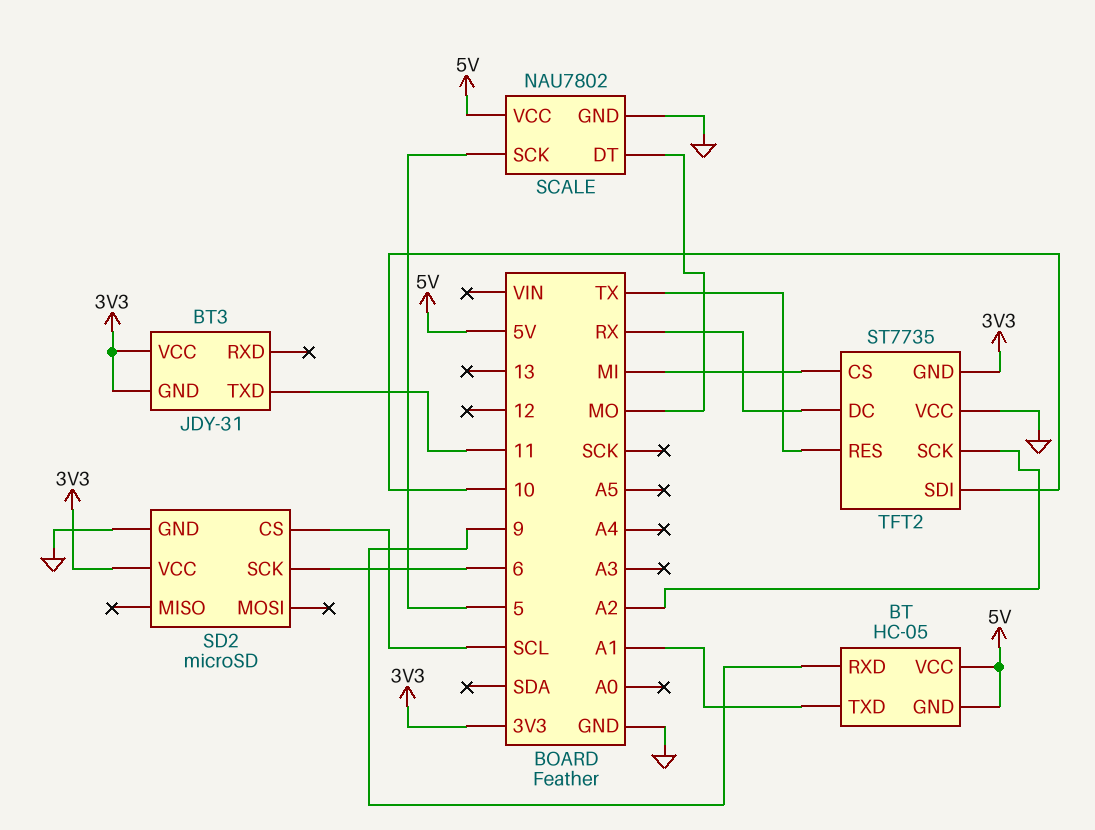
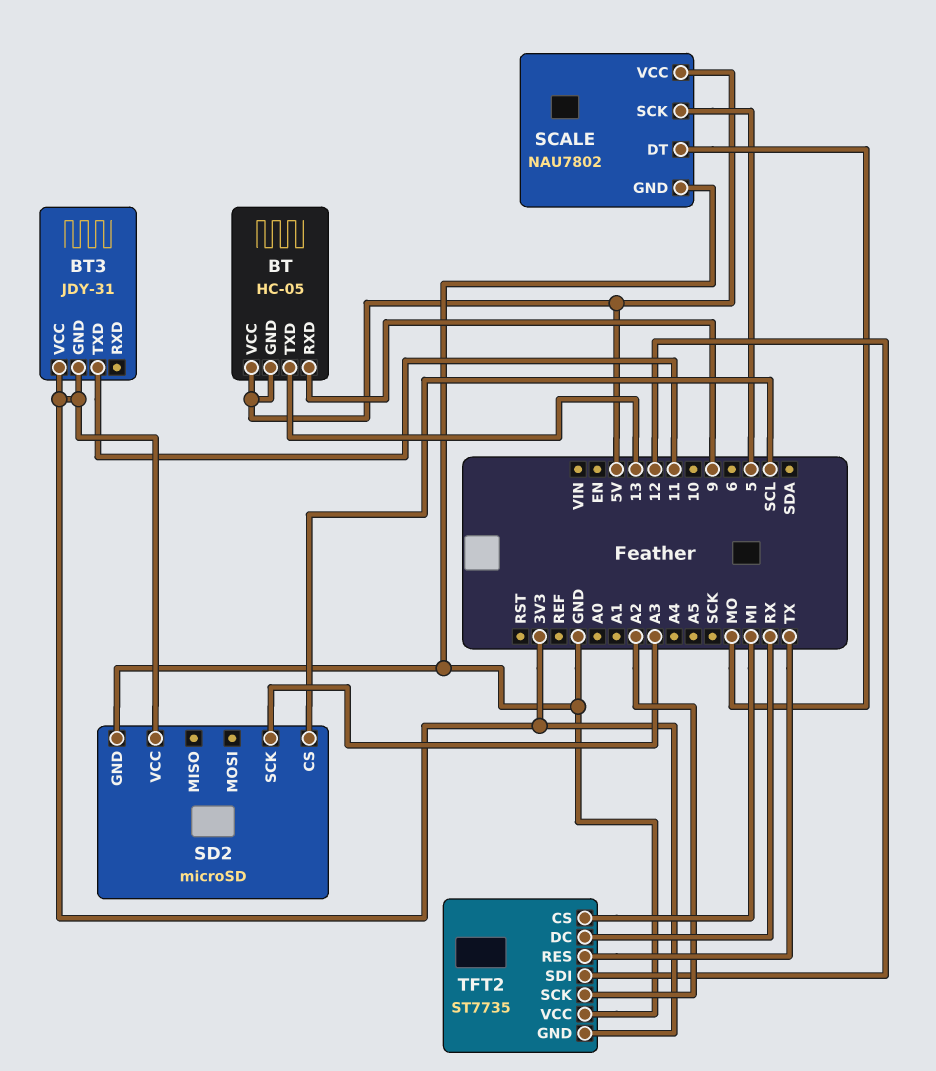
BT pin TXD: A1 -> 13
SD2 pin SCK: 6 -> A3
TFT2 pin SDI: 10 -> 12

